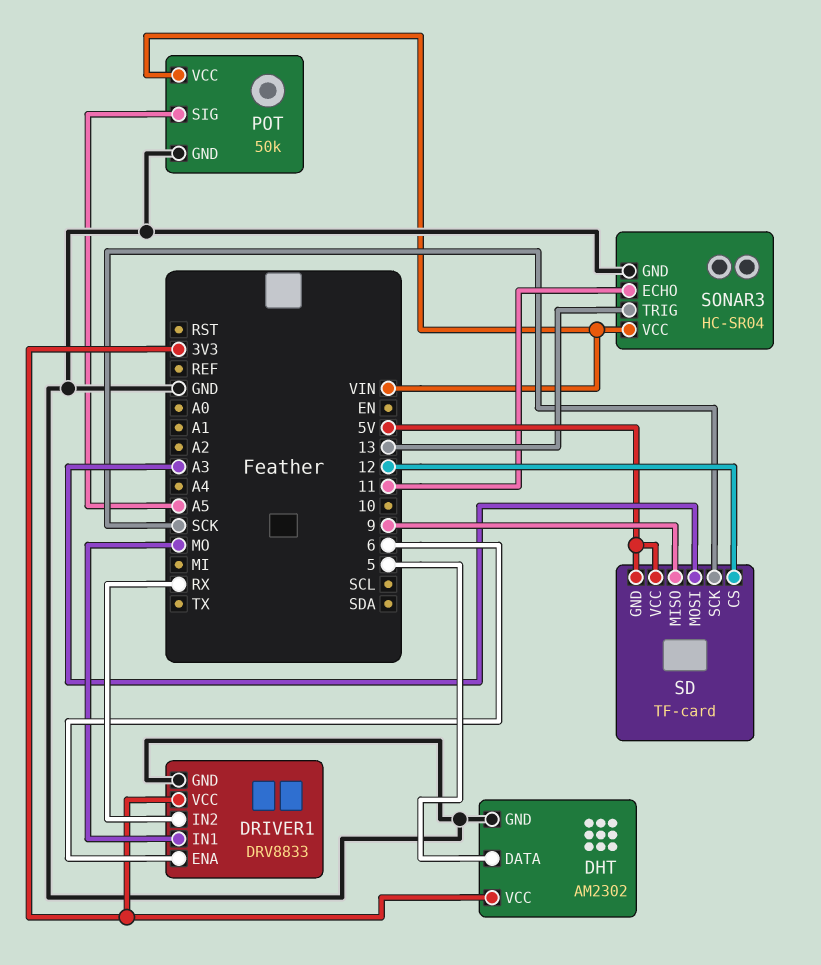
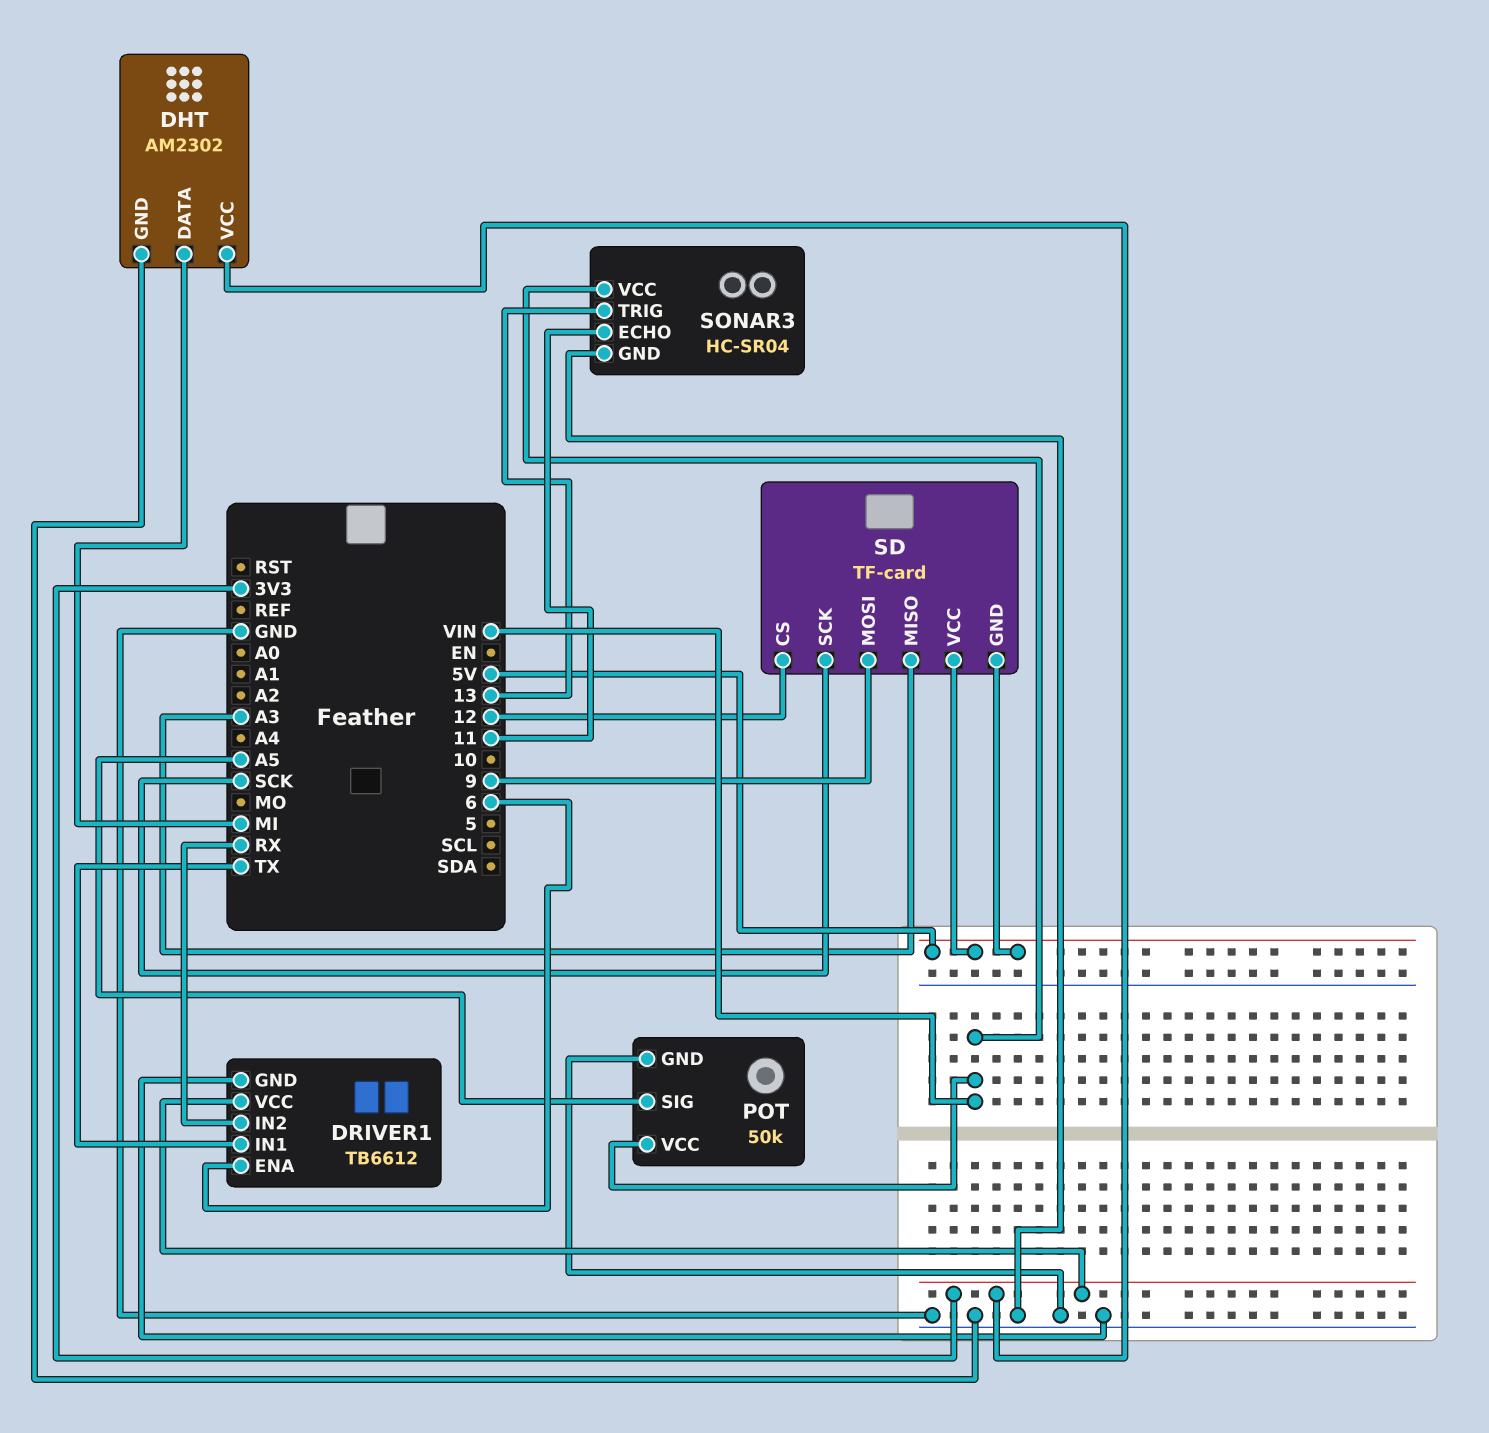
DHT pin DATA: 5 -> MI
DRIVER1: DRV8833 -> TB6612
DRIVER1 pin IN1: MO -> TX
SD pin MISO: 9 -> A3
SD pin MOSI: A3 -> 9

